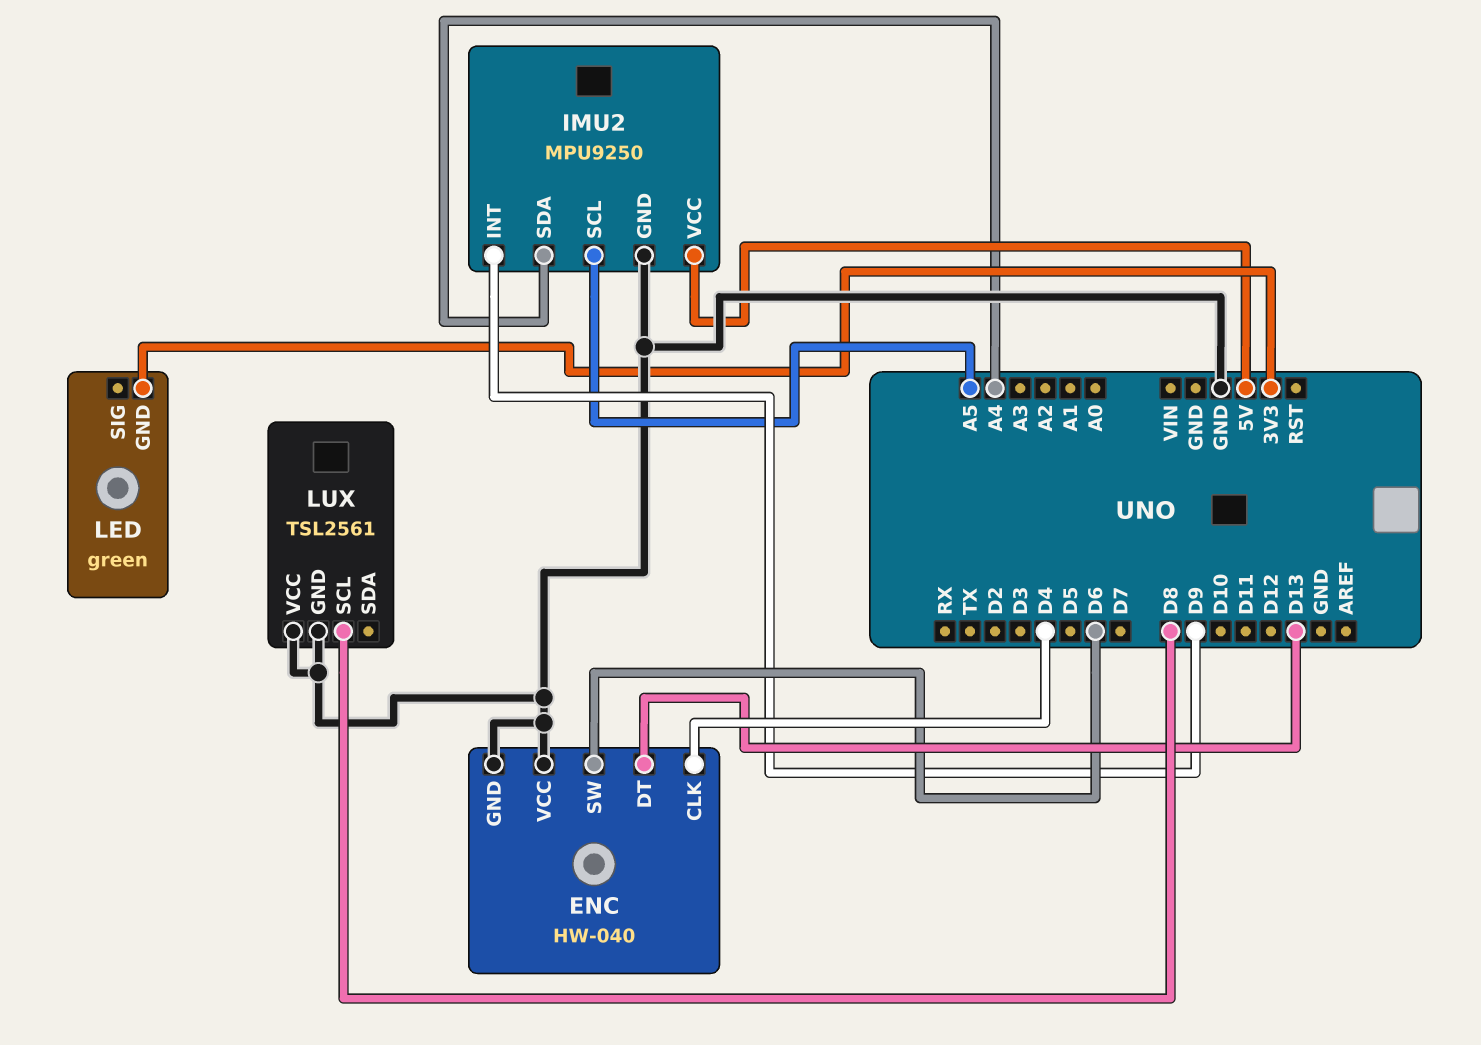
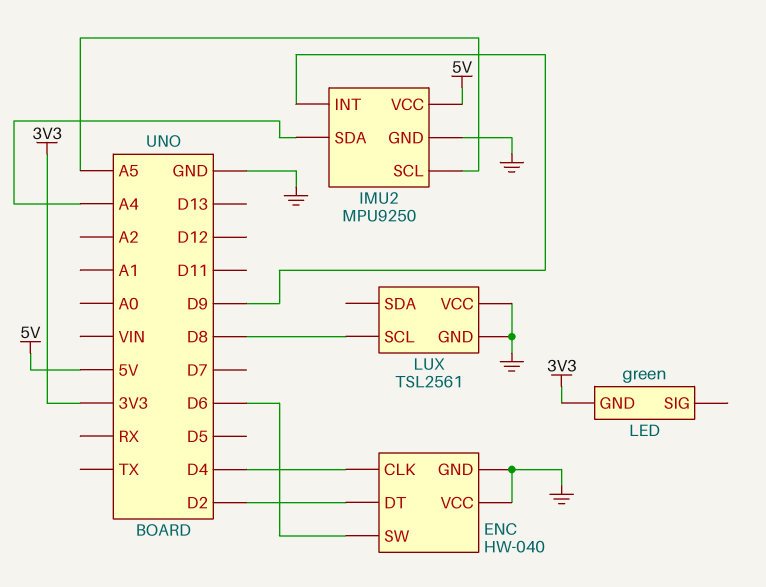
ENC pin DT: D13 -> D2

